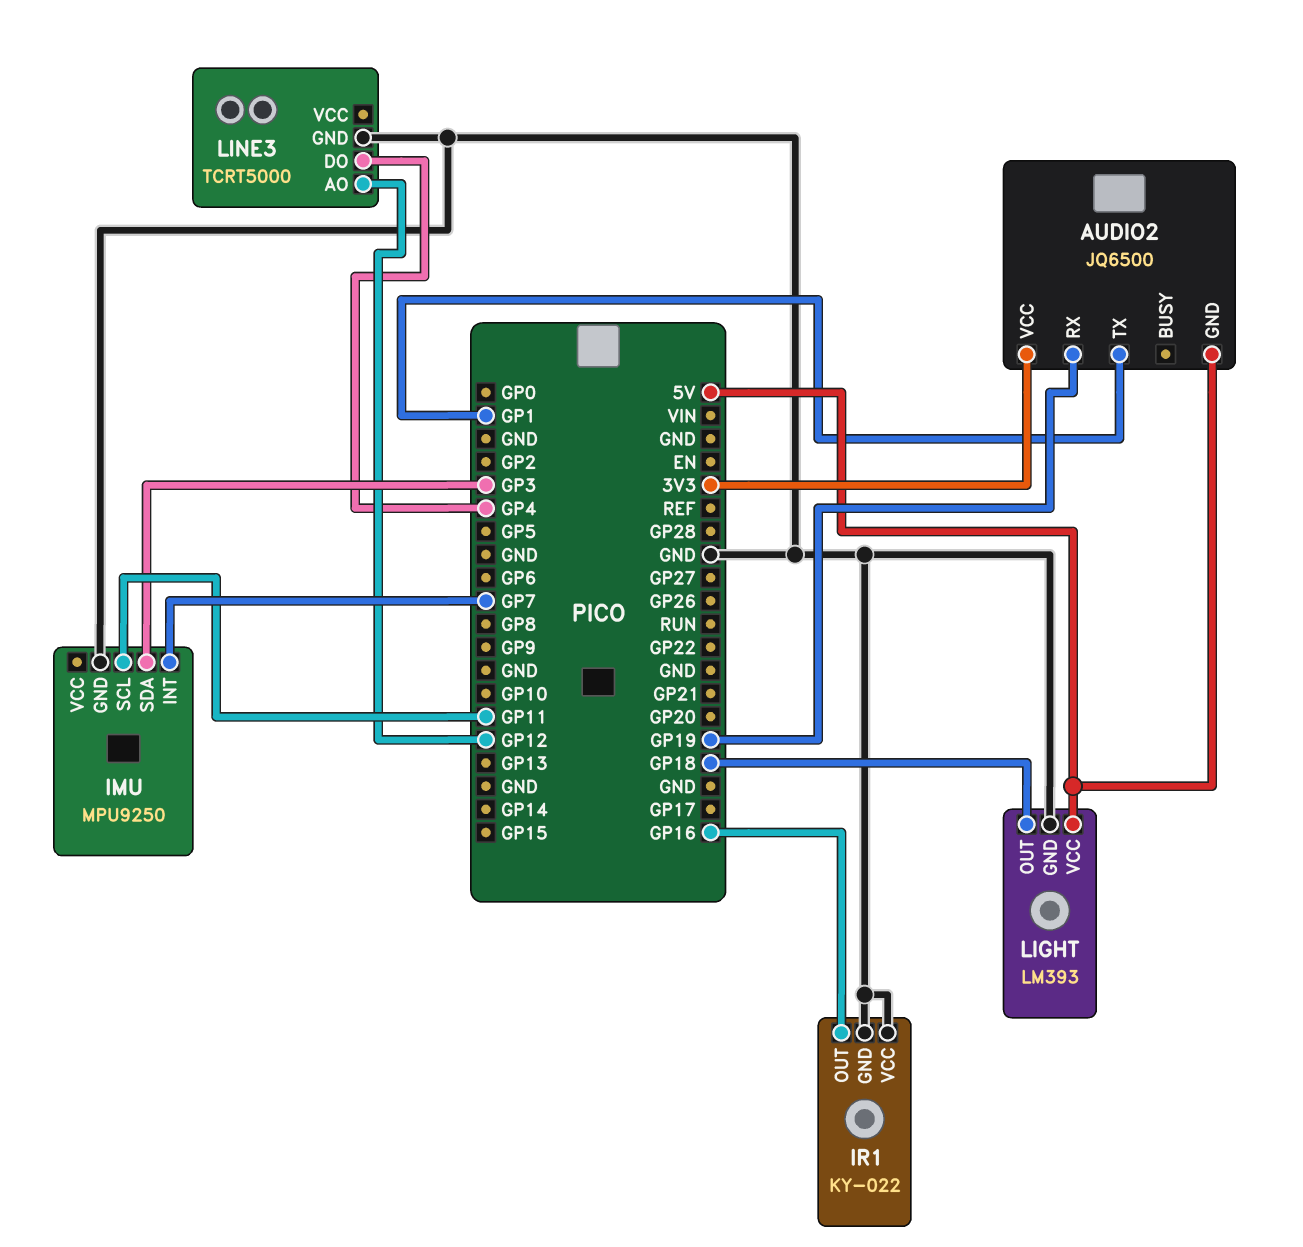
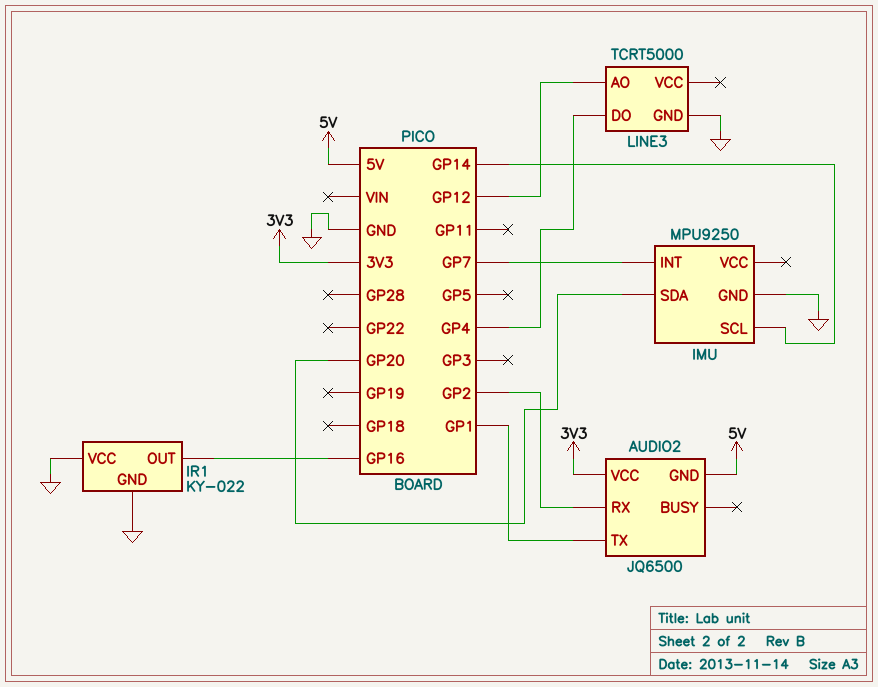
AUDIO2 pin RX: GP19 -> GP2
IMU pin SCL: GP11 -> GP14
IMU pin SDA: GP3 -> GP20
LIGHT: LM393 -> none
LIGHT pin GND: GND -> none
LIGHT pin OUT: GP18 -> none
LIGHT pin VCC: 5V -> none

